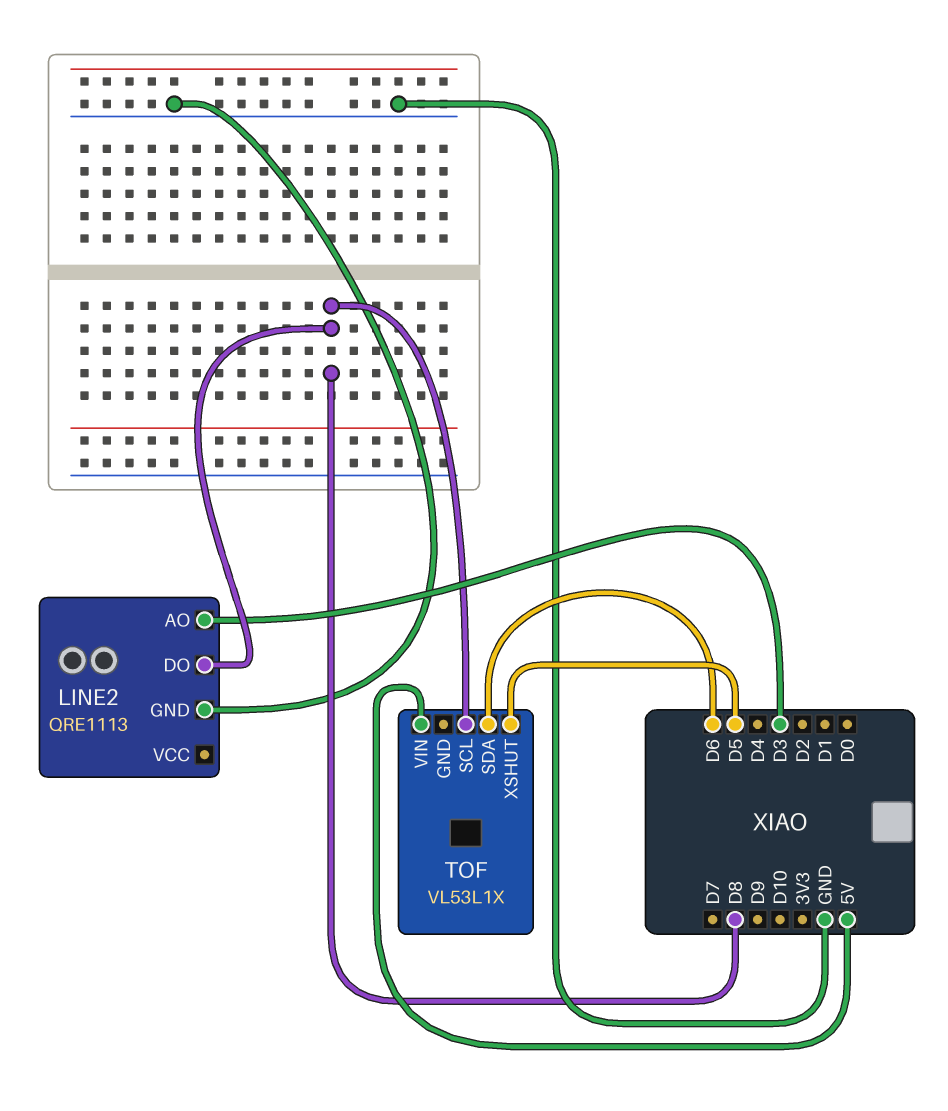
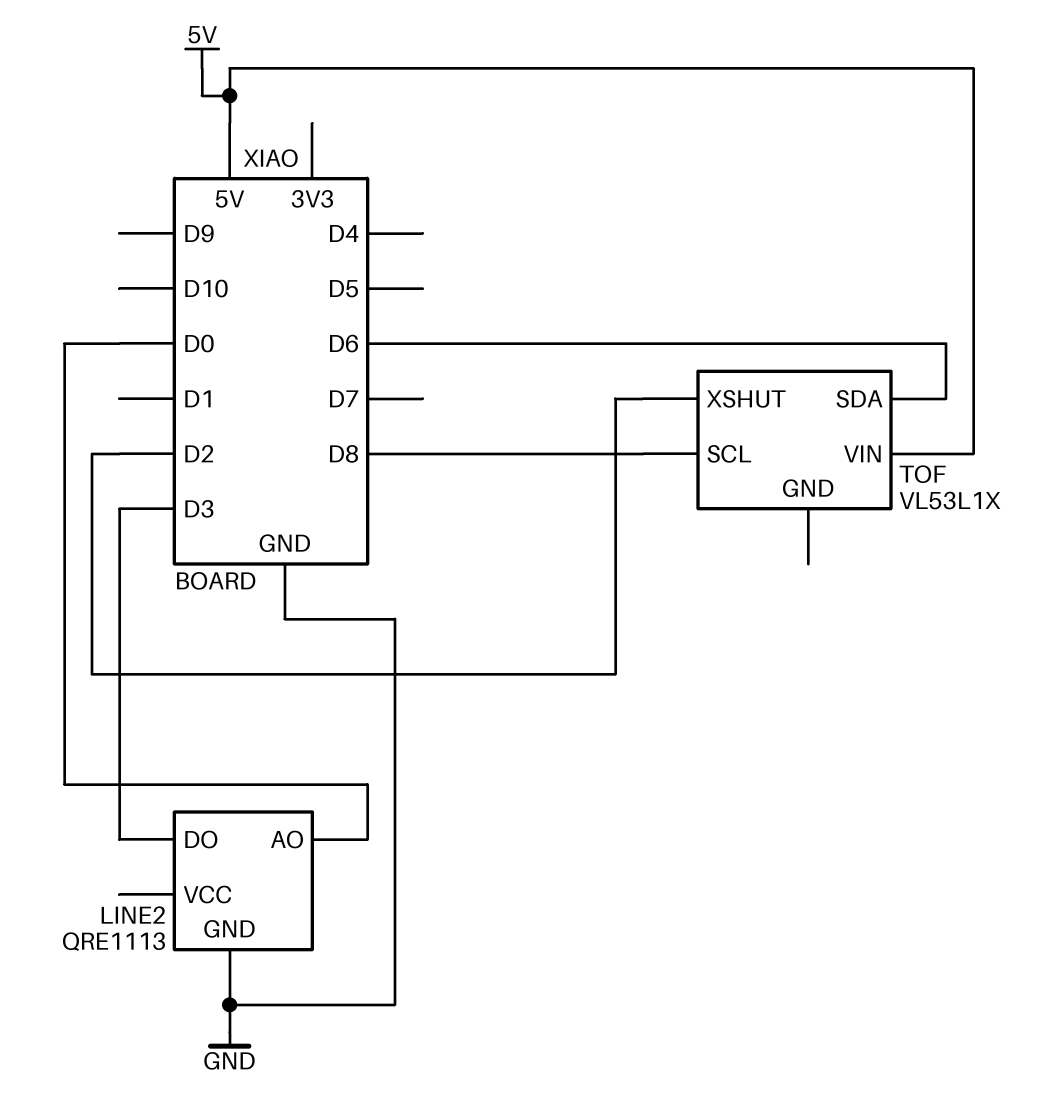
LINE2 pin AO: D3 -> D0
LINE2 pin DO: D8 -> D3
TOF pin XSHUT: D5 -> D2

